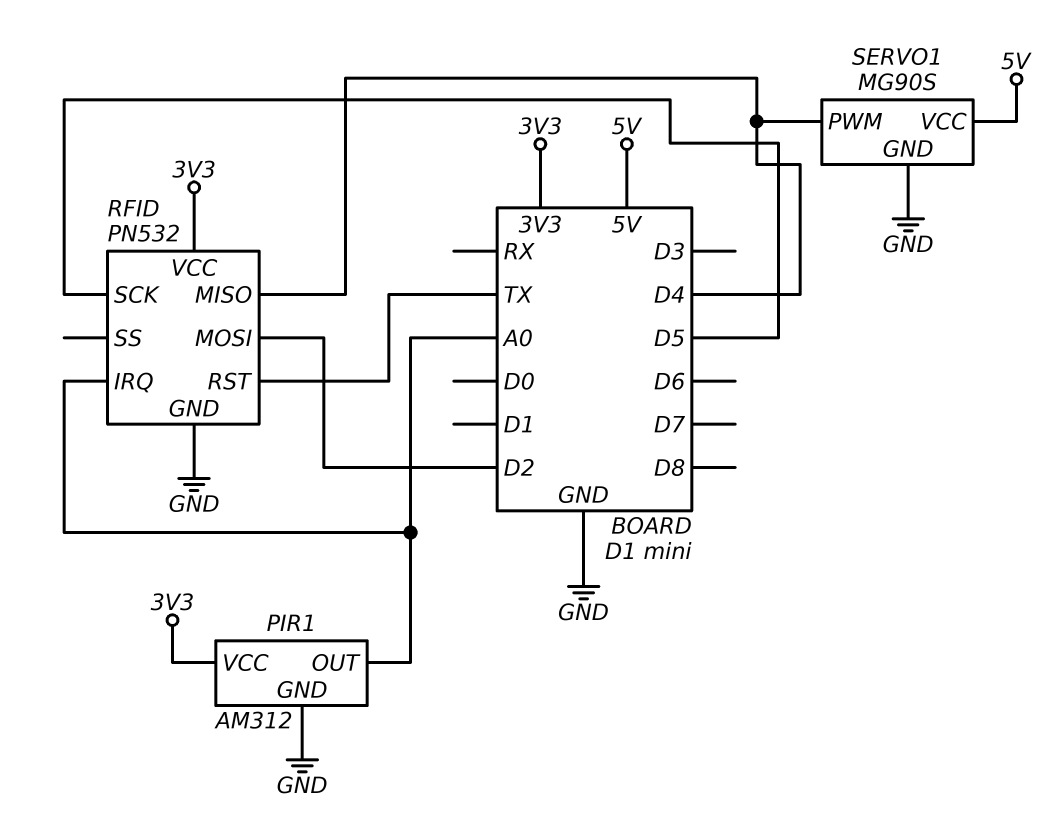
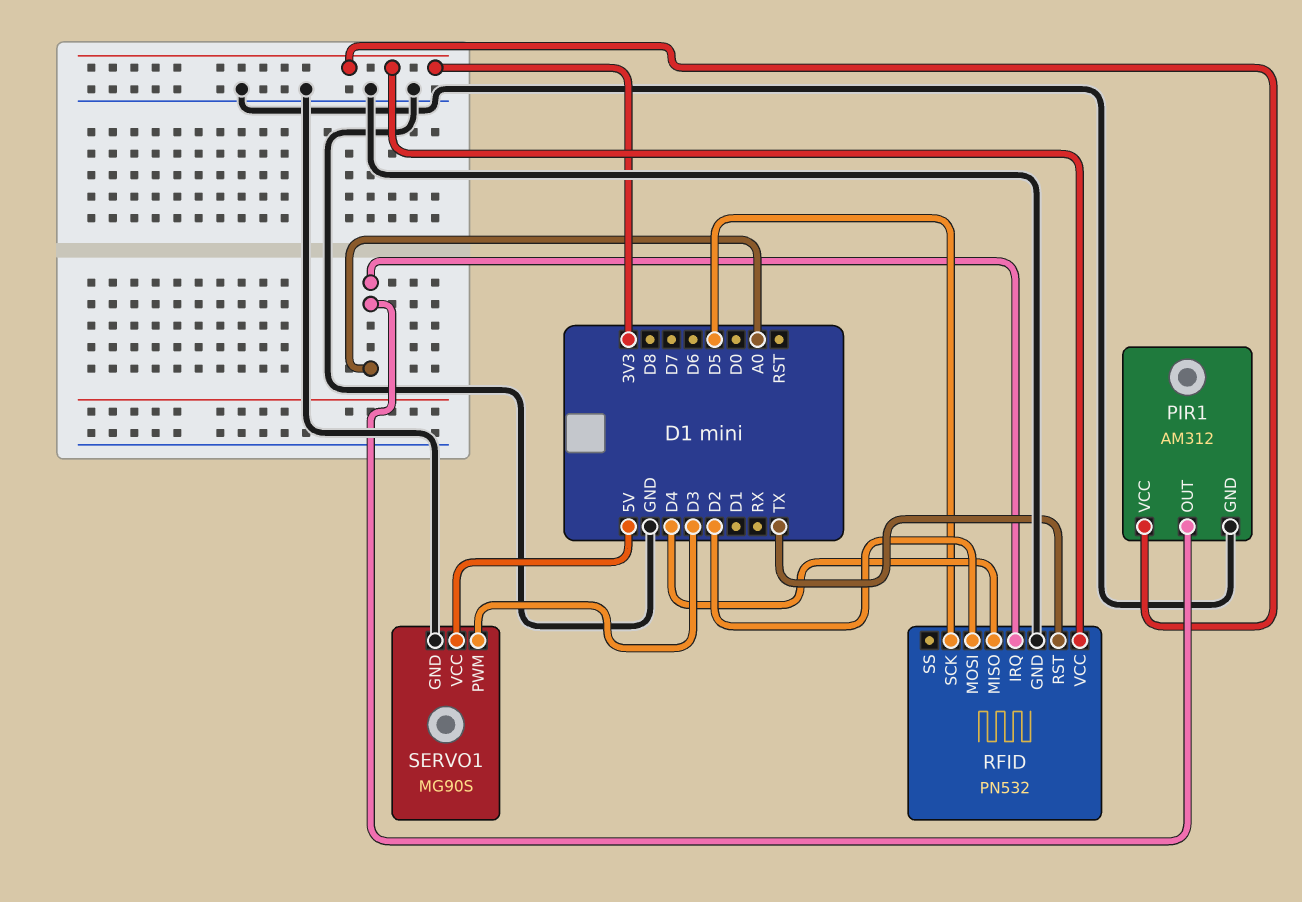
SERVO1 pin PWM: D4 -> D3

